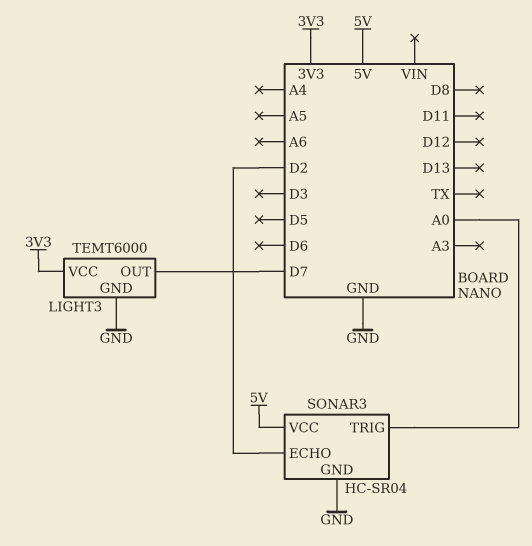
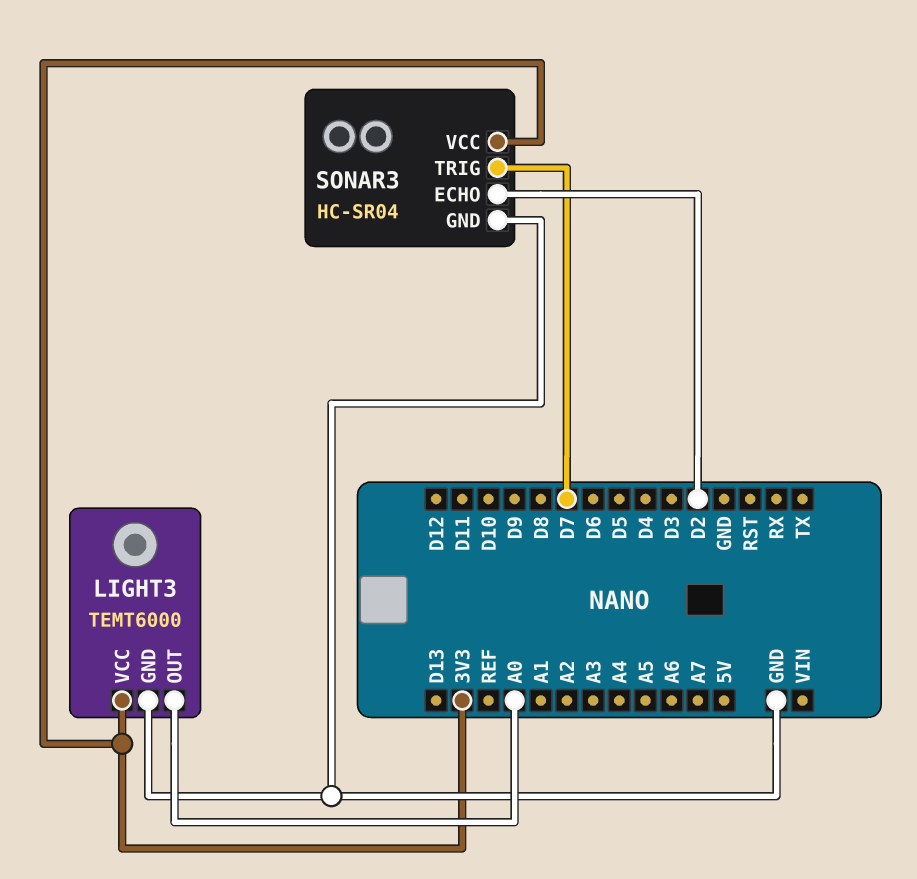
LIGHT3 pin OUT: D7 -> A0
SONAR3 pin TRIG: A0 -> D7
SONAR3 pin VCC: 5V -> 3V3

